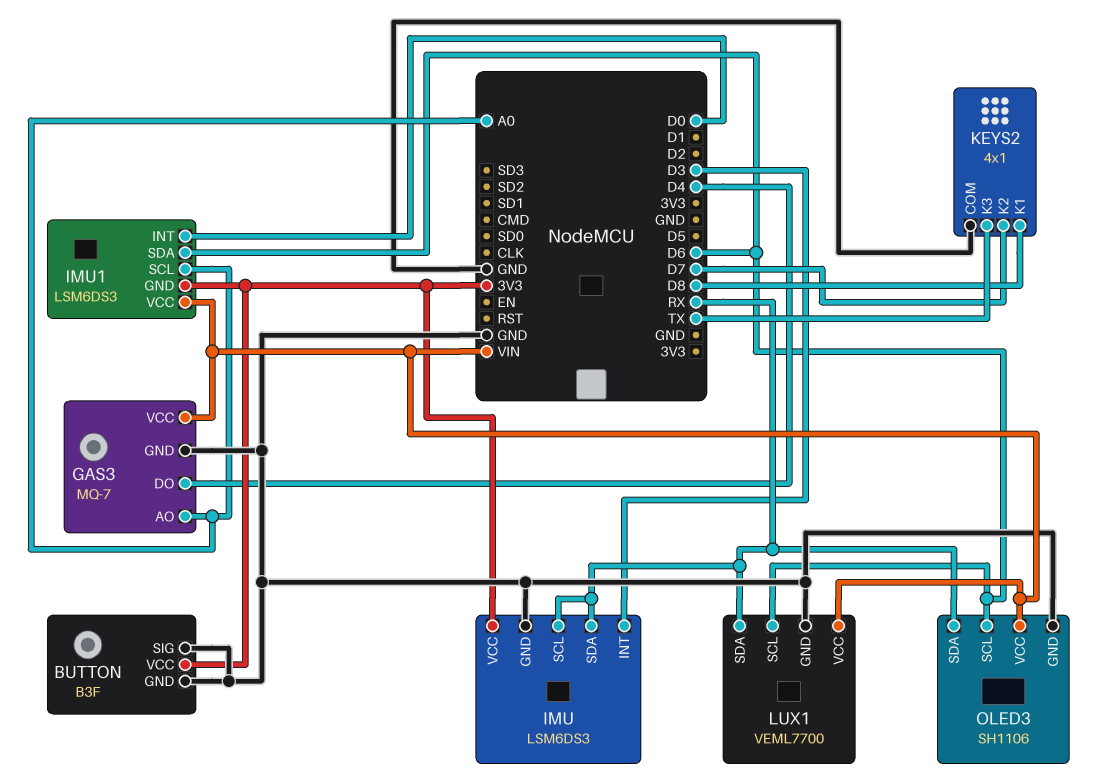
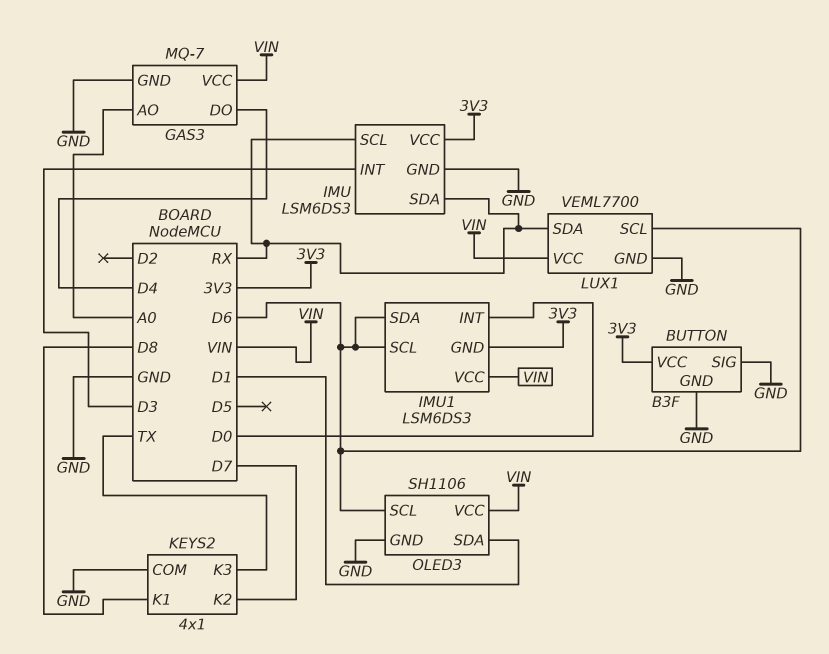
IMU1 pin SCL: A0 -> D6
OLED3 pin SDA: RX -> D1

